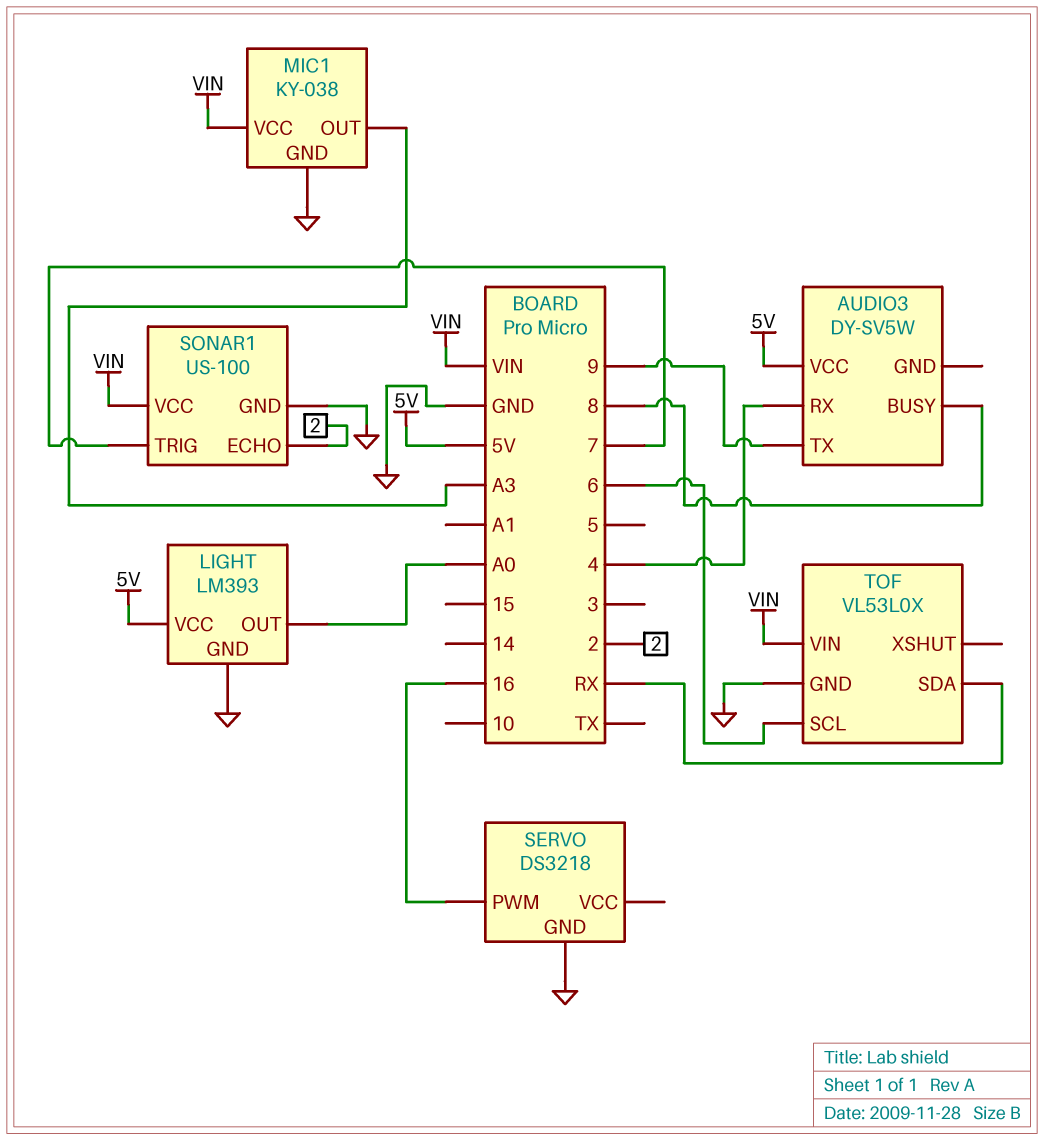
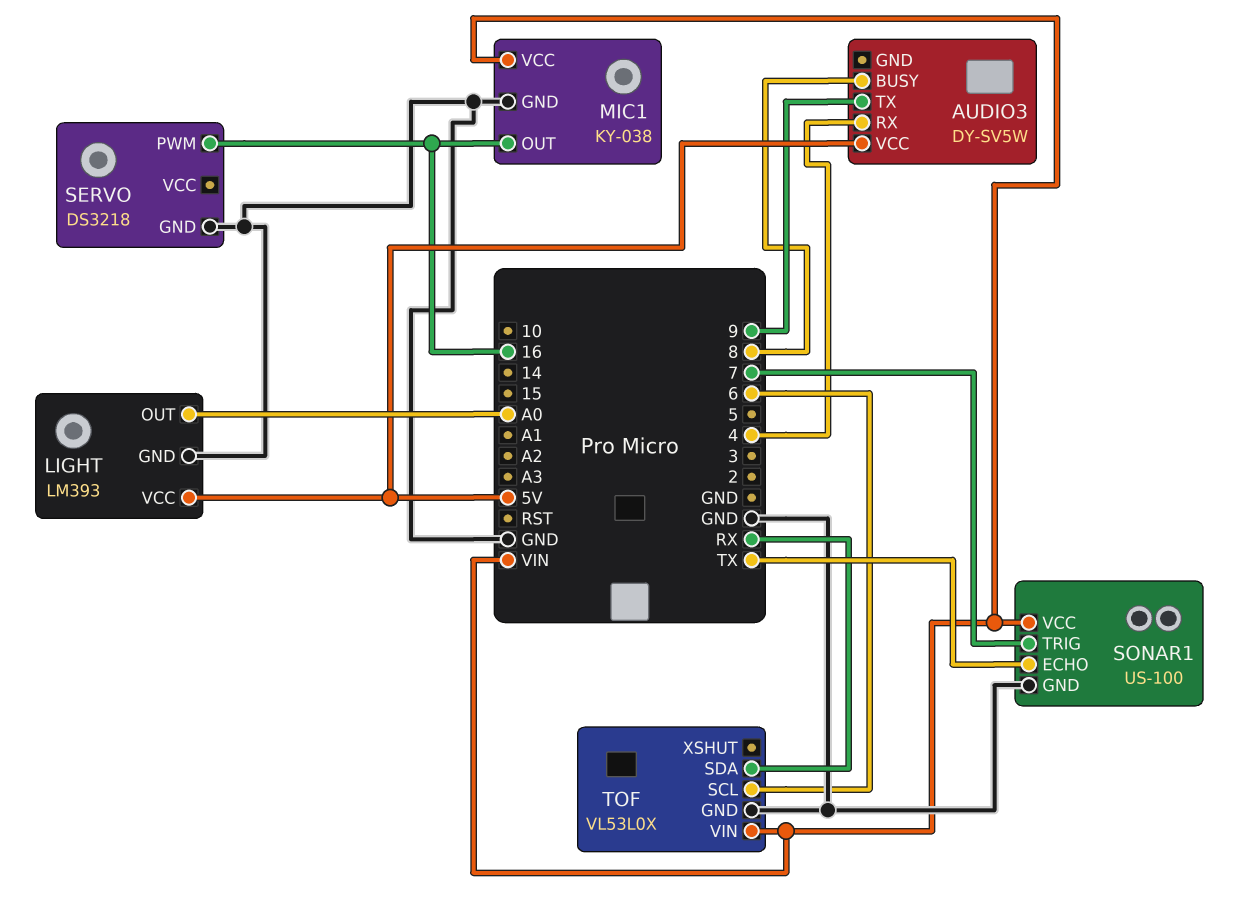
MIC1 pin OUT: A3 -> 16
SONAR1 pin ECHO: 2 -> TX

